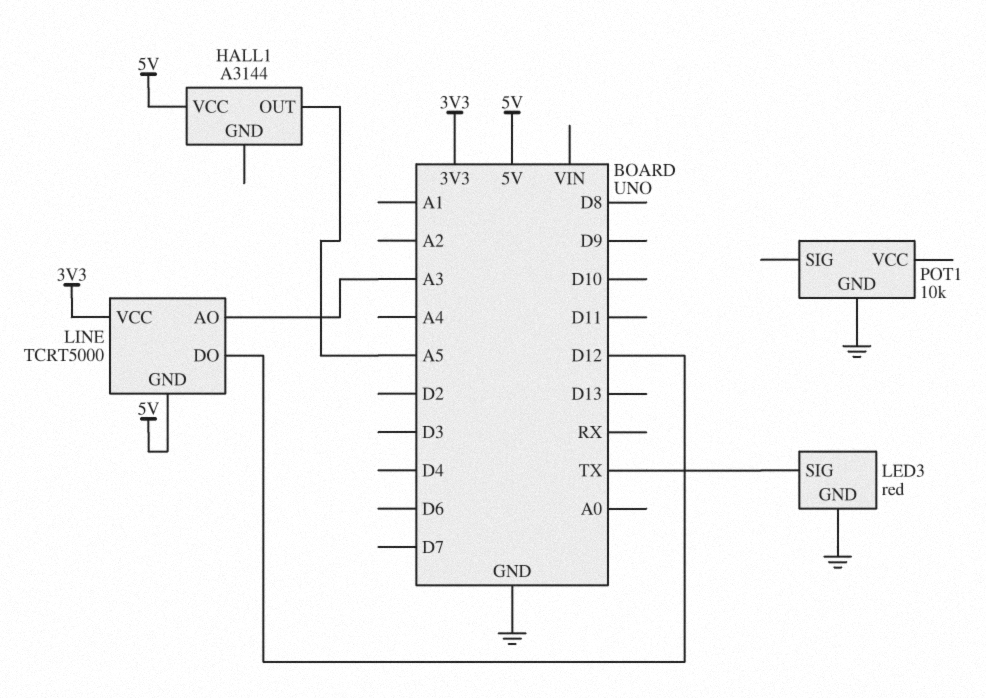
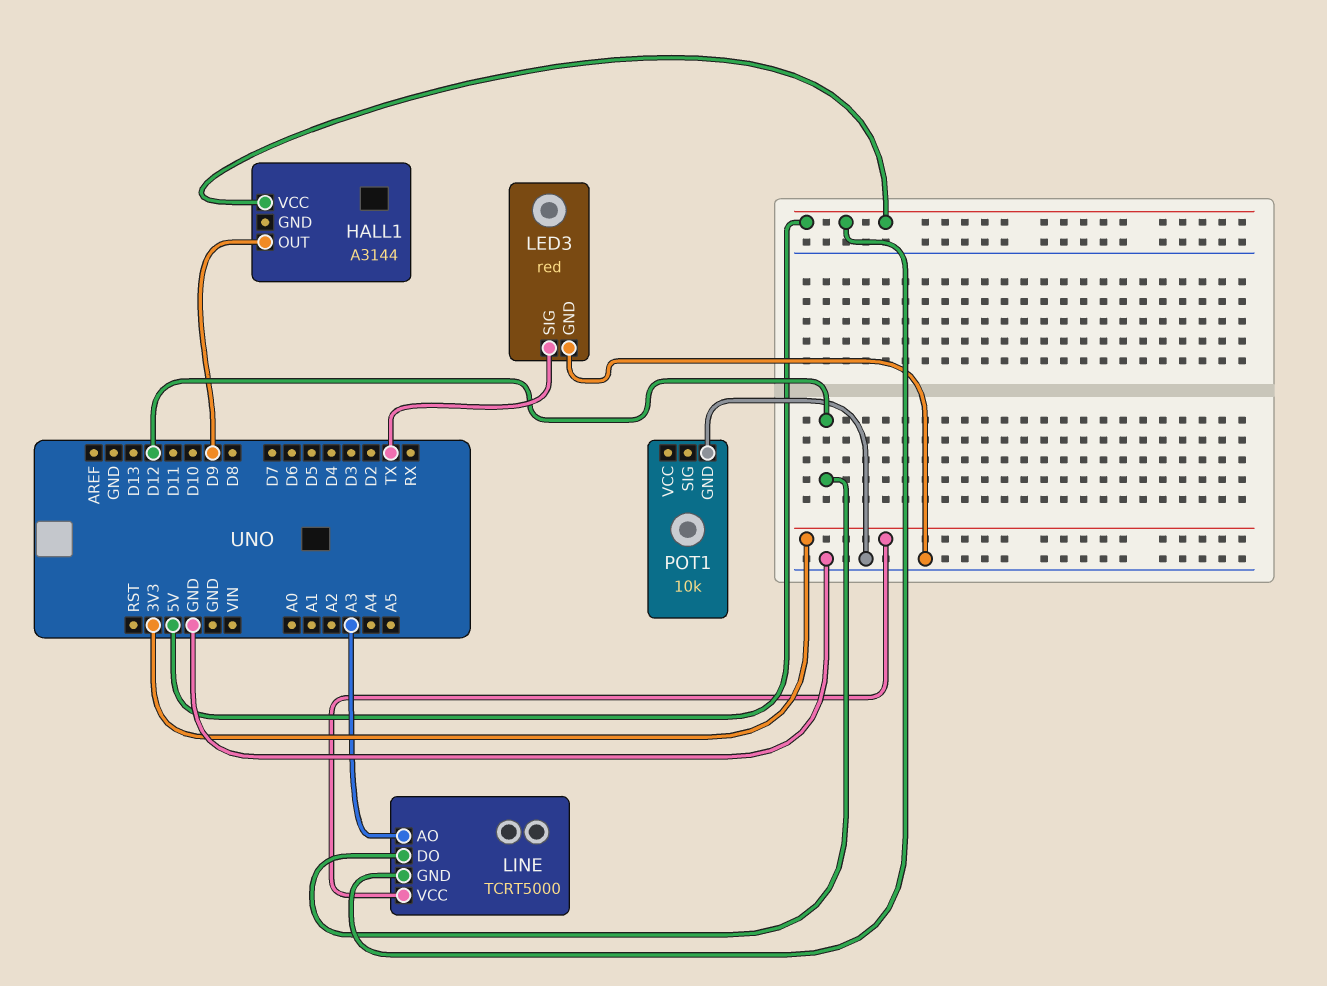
HALL1 pin OUT: A5 -> D9

